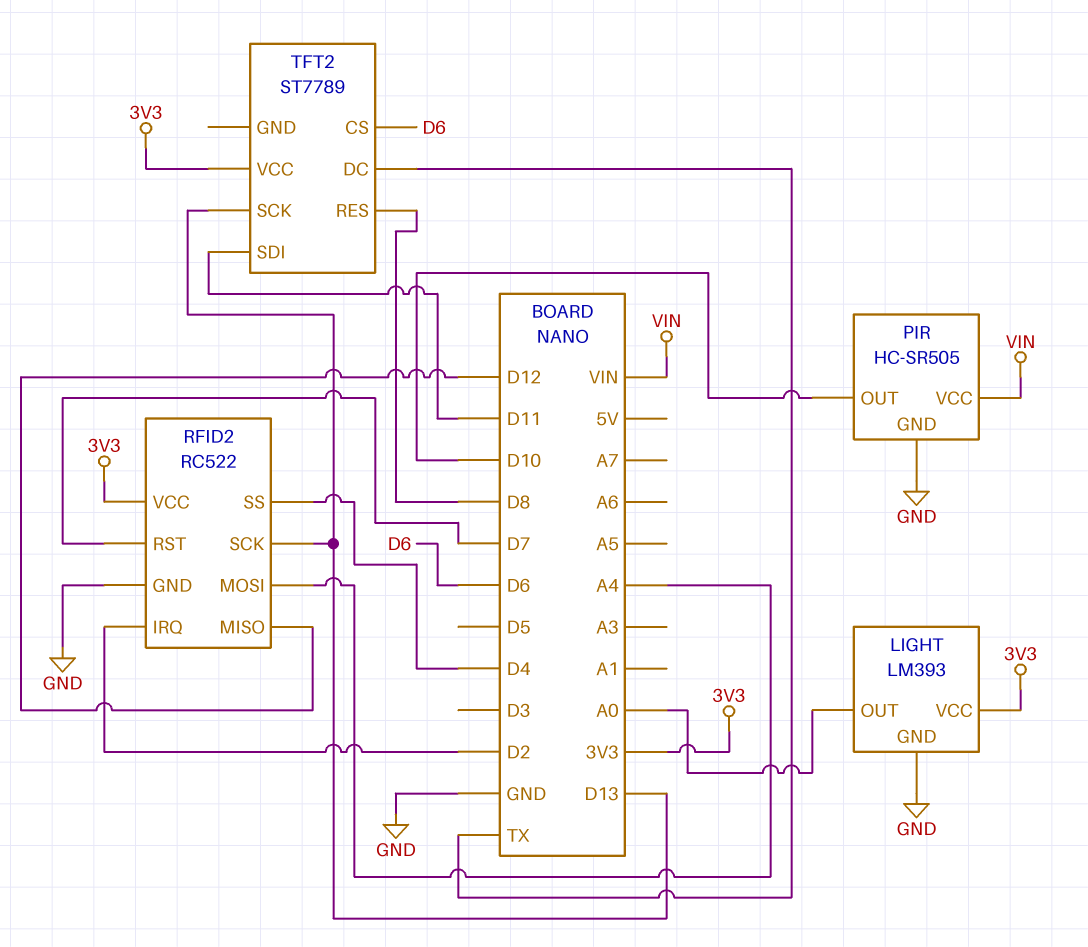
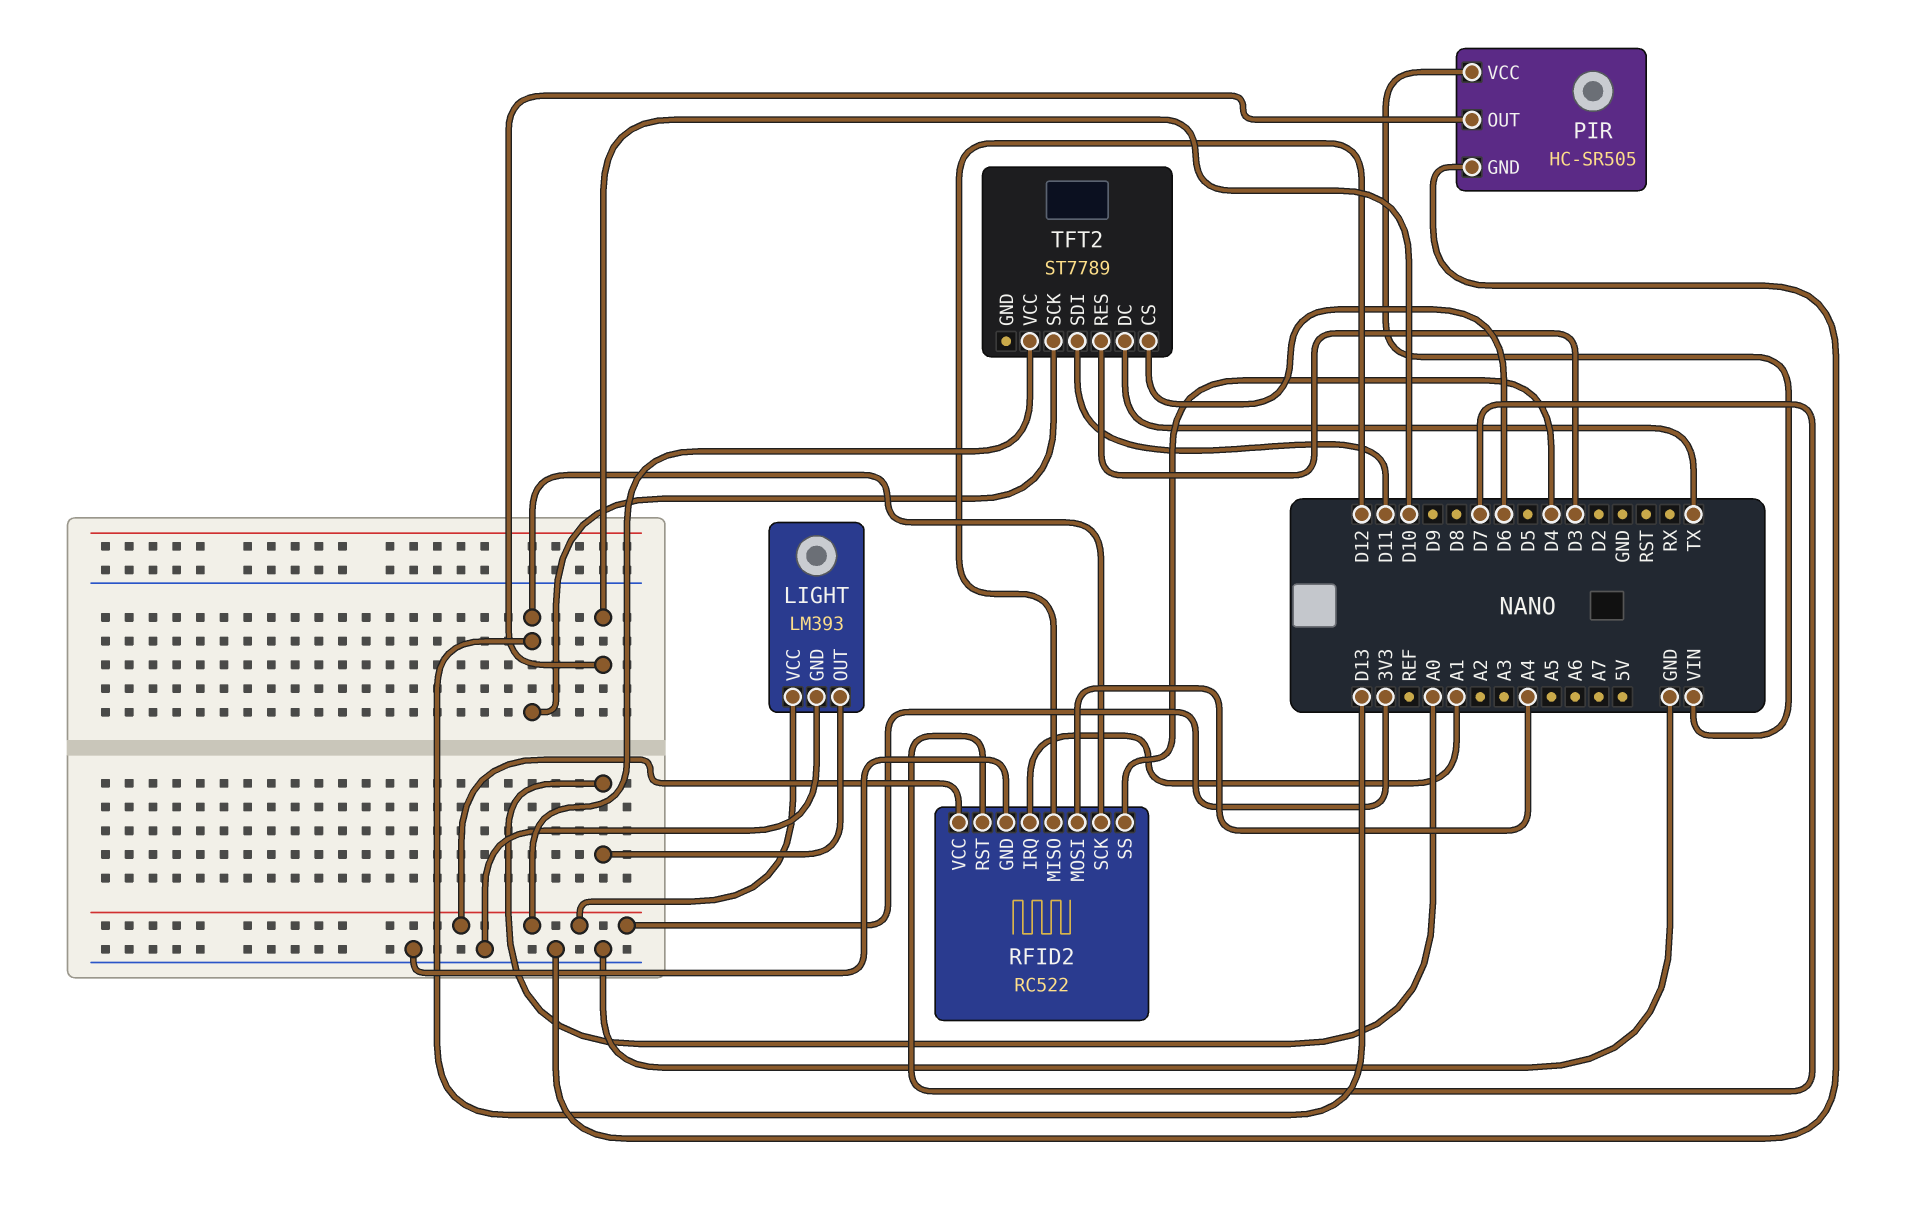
RFID2 pin IRQ: D2 -> A1
TFT2 pin RES: D8 -> D3

